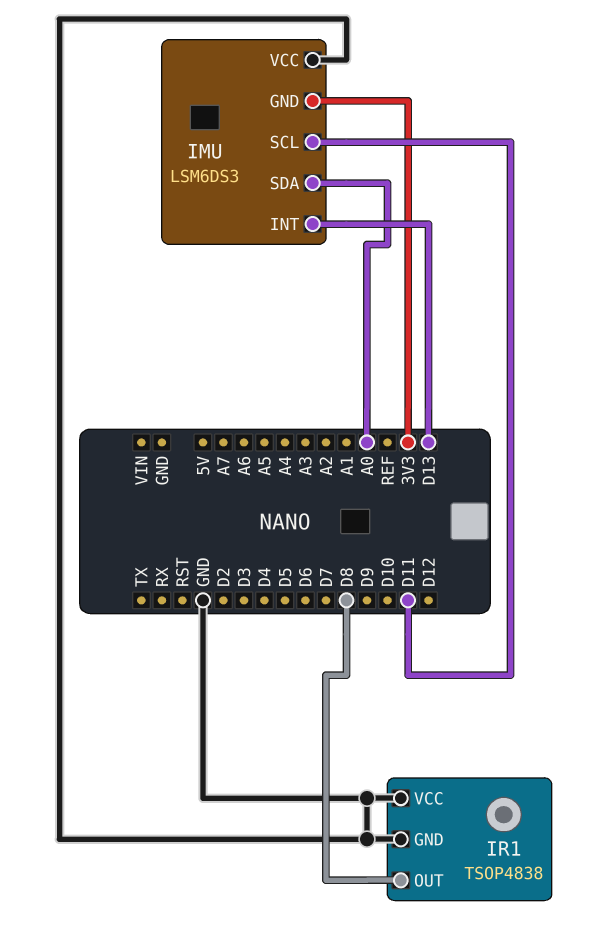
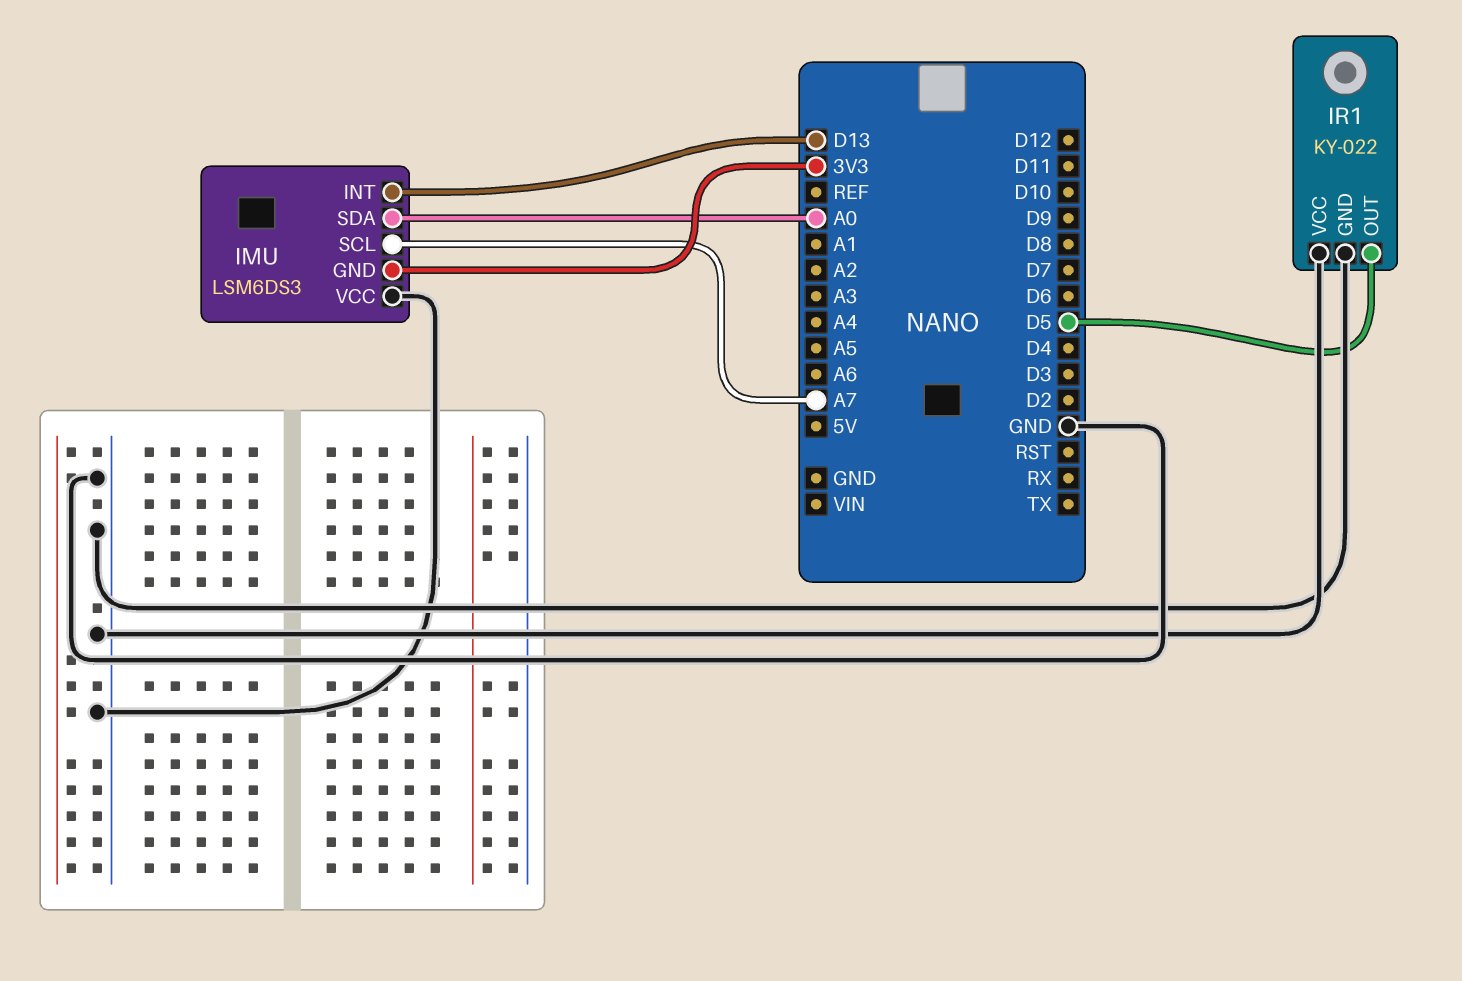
IMU pin SCL: D11 -> A7
IR1: TSOP4838 -> KY-022
IR1 pin OUT: D8 -> D5

